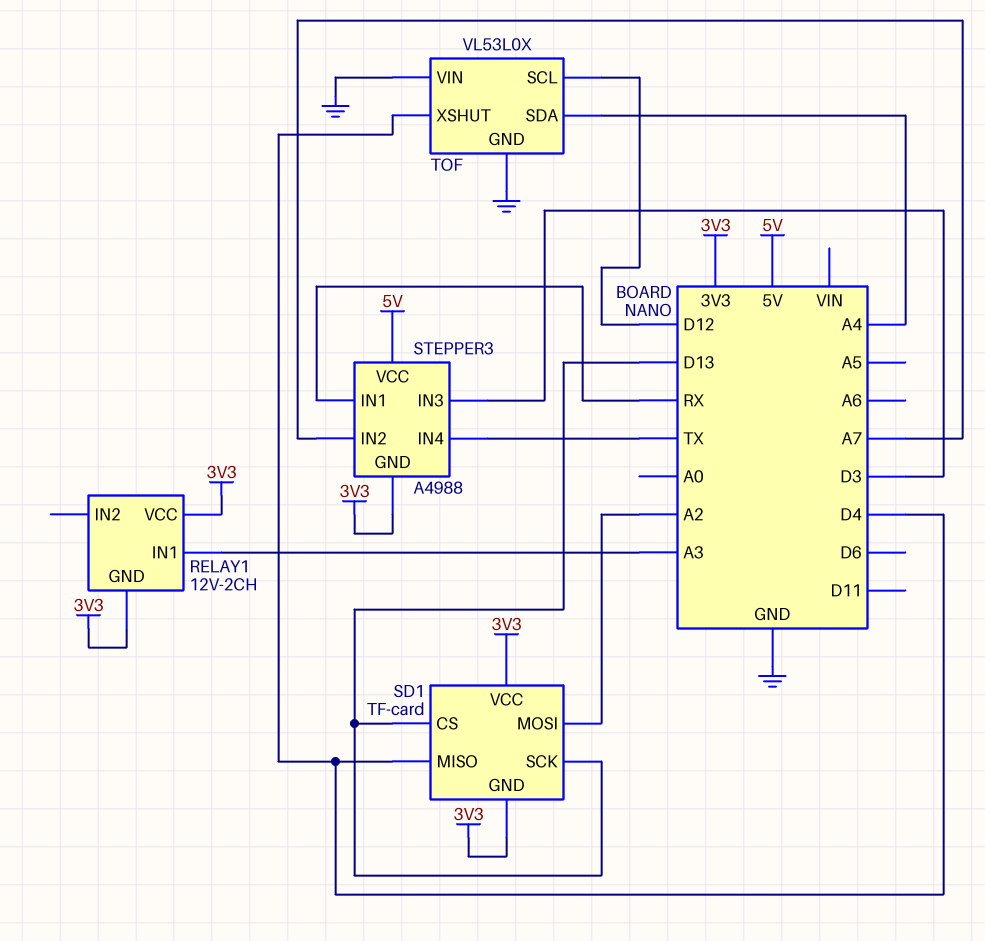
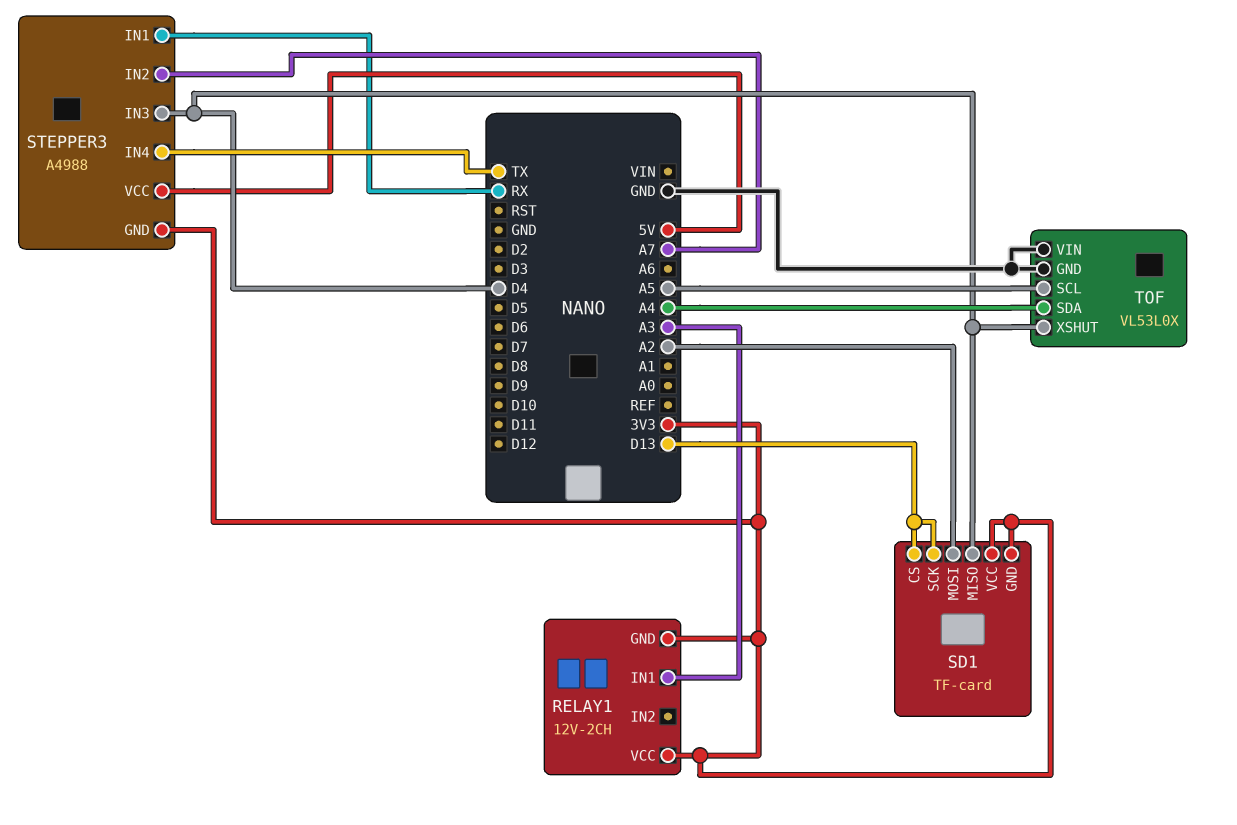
STEPPER3 pin IN3: D3 -> D4
TOF pin SCL: D12 -> A5

